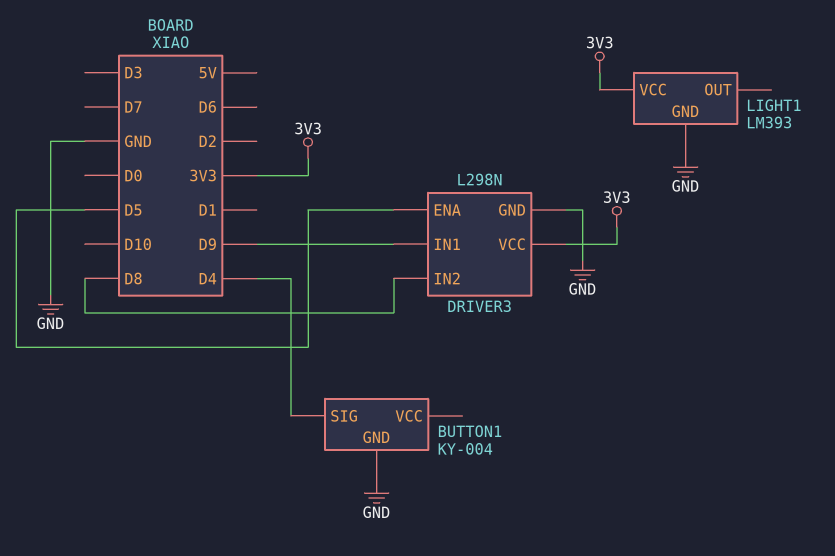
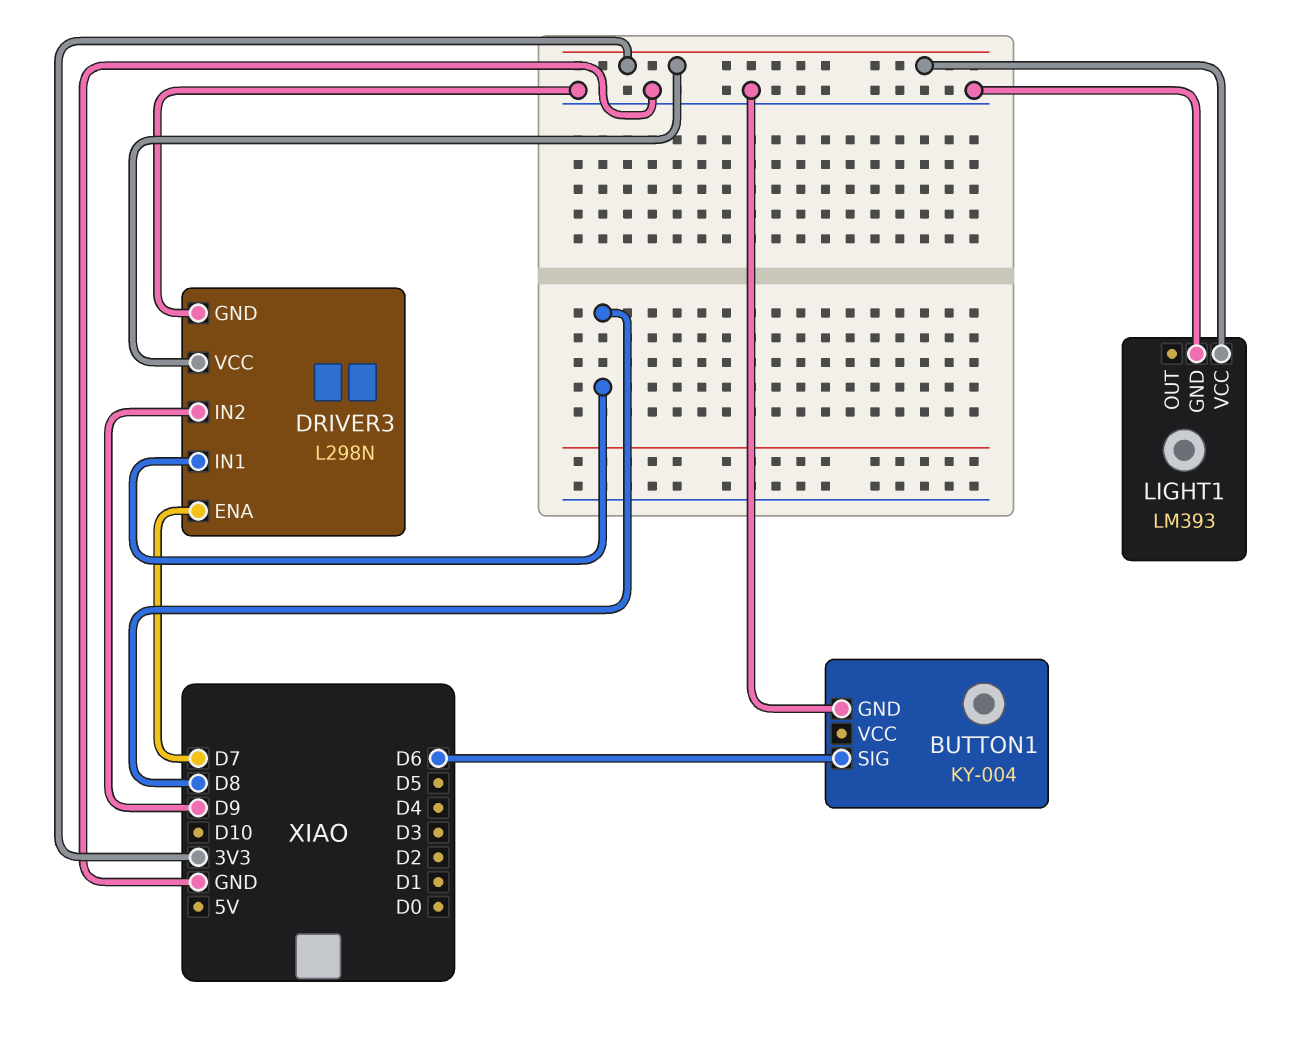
BUTTON1 pin SIG: D4 -> D6
DRIVER3 pin ENA: D5 -> D7
DRIVER3 pin IN1: D9 -> D8
DRIVER3 pin IN2: D8 -> D9

